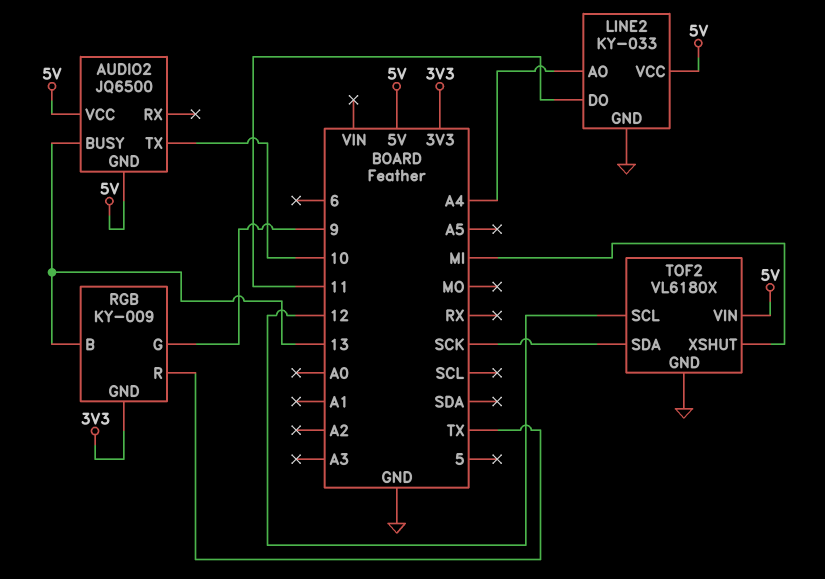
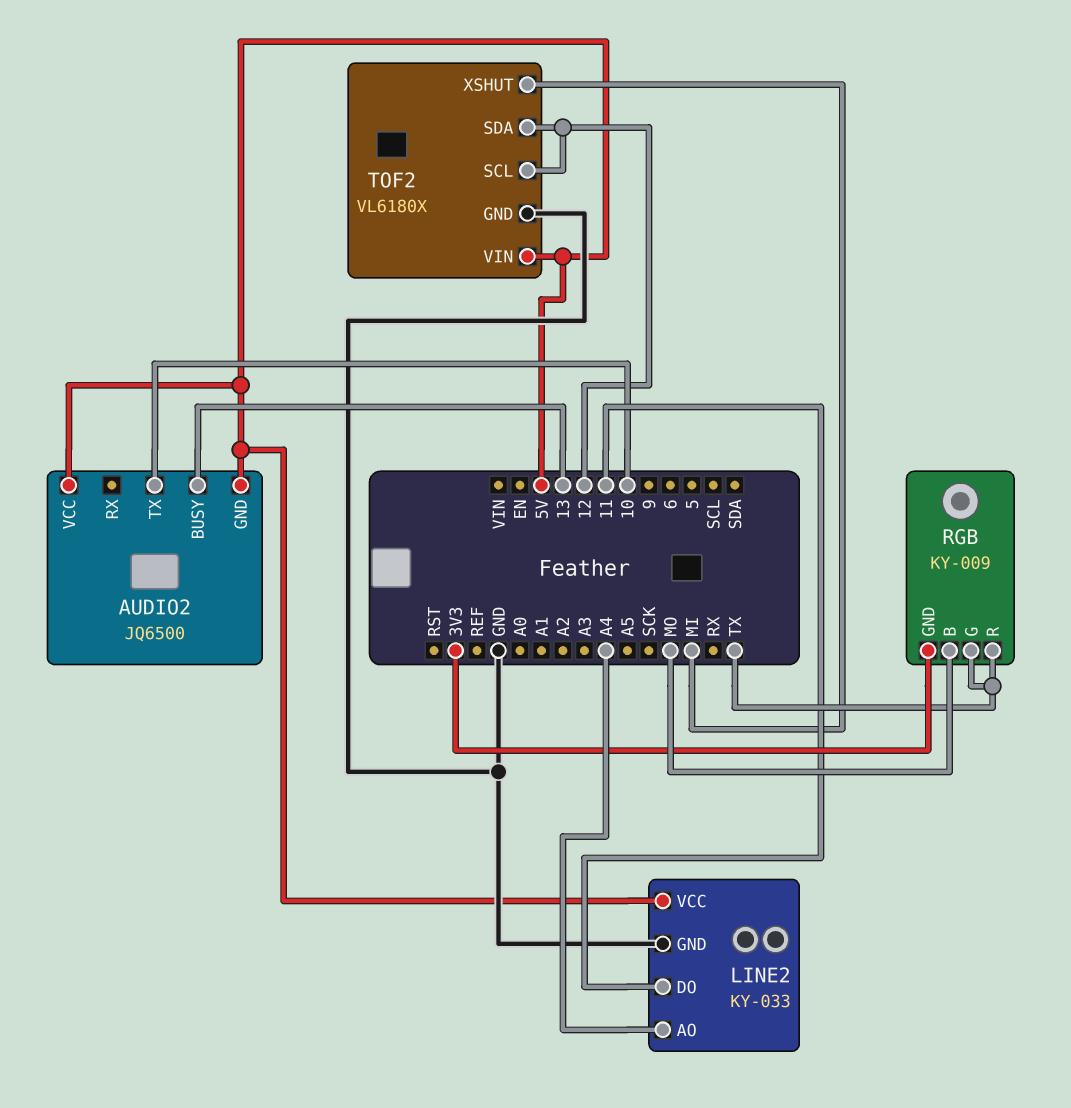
RGB pin B: 13 -> MO
RGB pin G: 9 -> TX
TOF2 pin SDA: SCK -> 12

